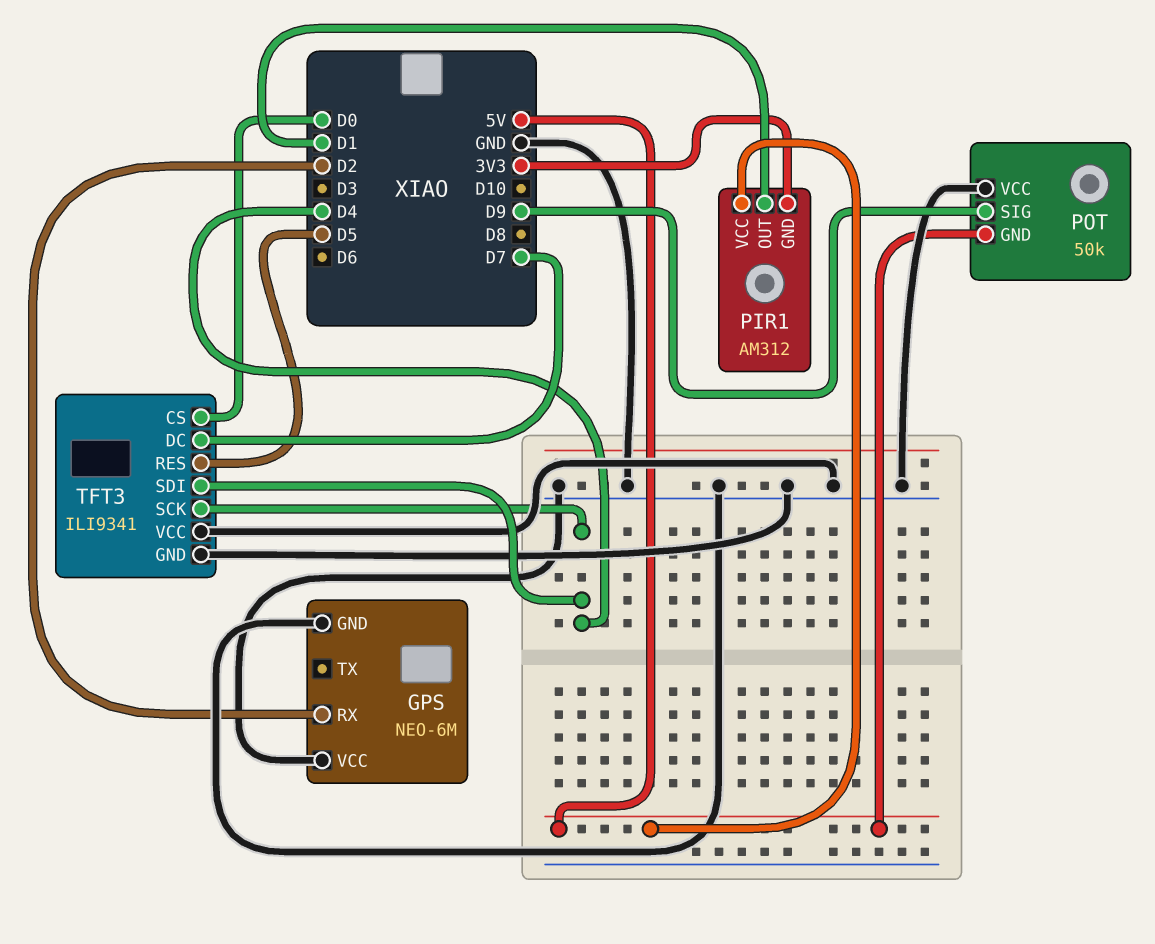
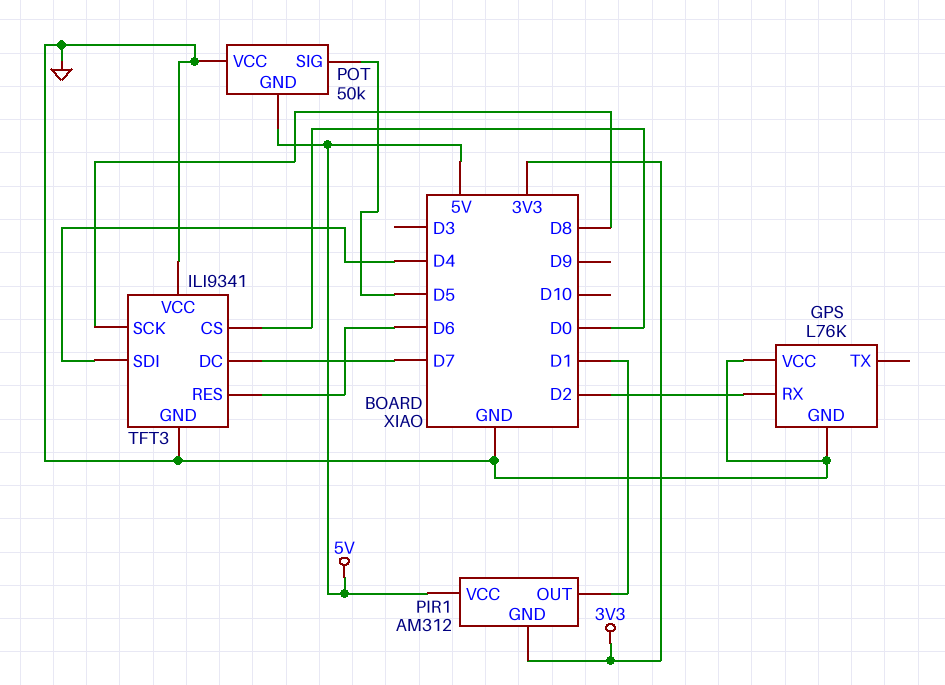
GPS: NEO-6M -> L76K
POT pin SIG: D9 -> D5
TFT3 pin RES: D5 -> D6
TFT3 pin SCK: D4 -> D8

